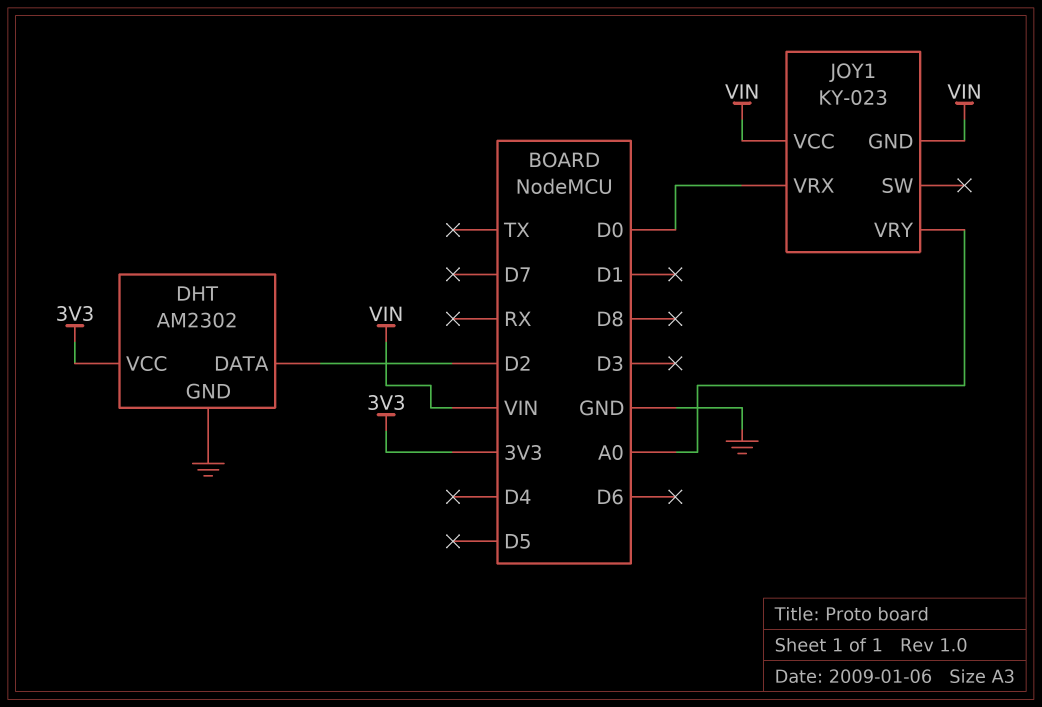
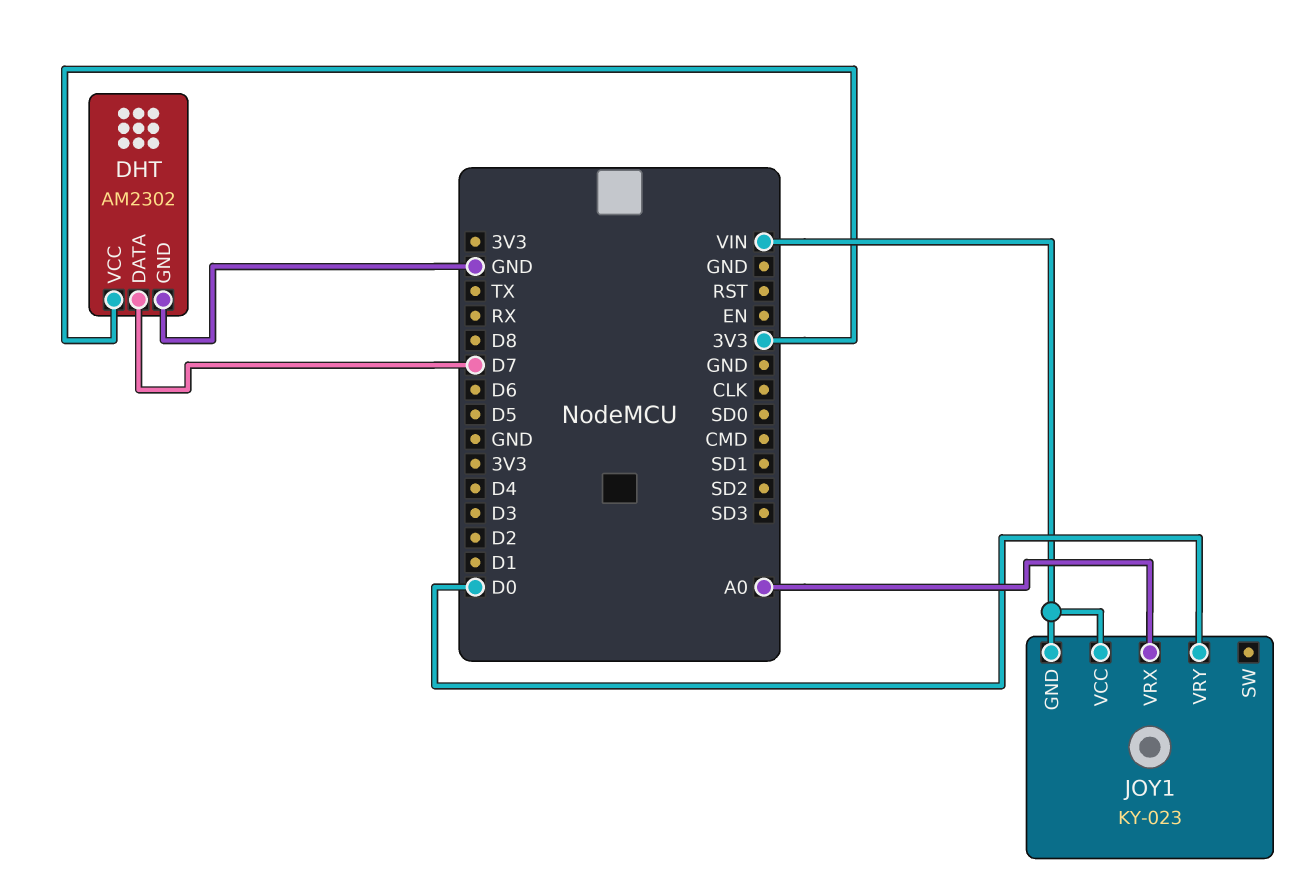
DHT pin DATA: D2 -> D7
JOY1 pin VRX: D0 -> A0
JOY1 pin VRY: A0 -> D0

